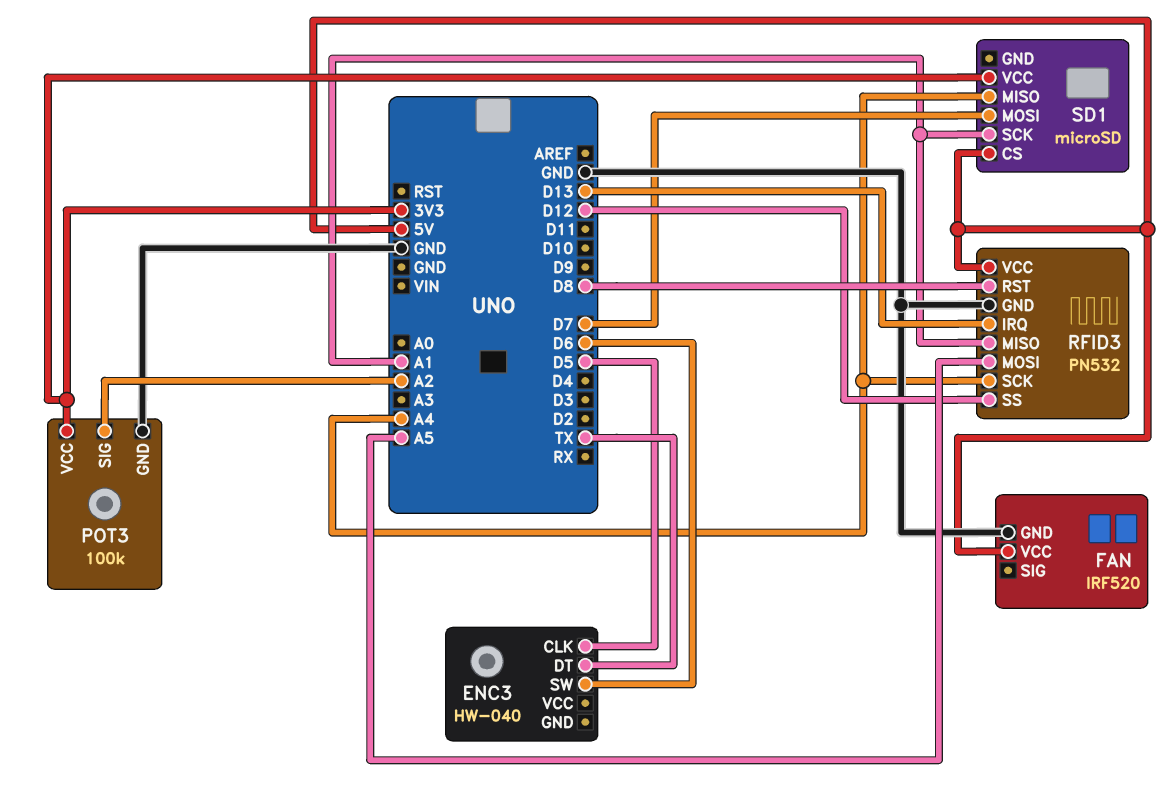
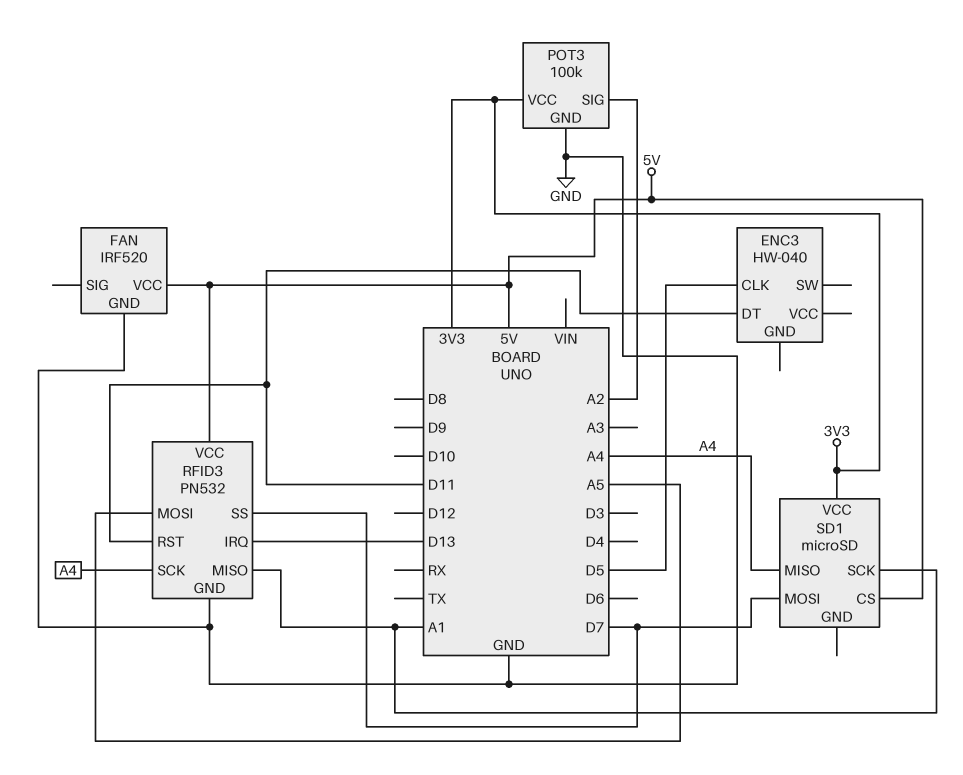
ENC3 pin DT: TX -> D11
ENC3 pin SW: D6 -> none
RFID3 pin RST: D8 -> D11
RFID3 pin SS: D12 -> D7

